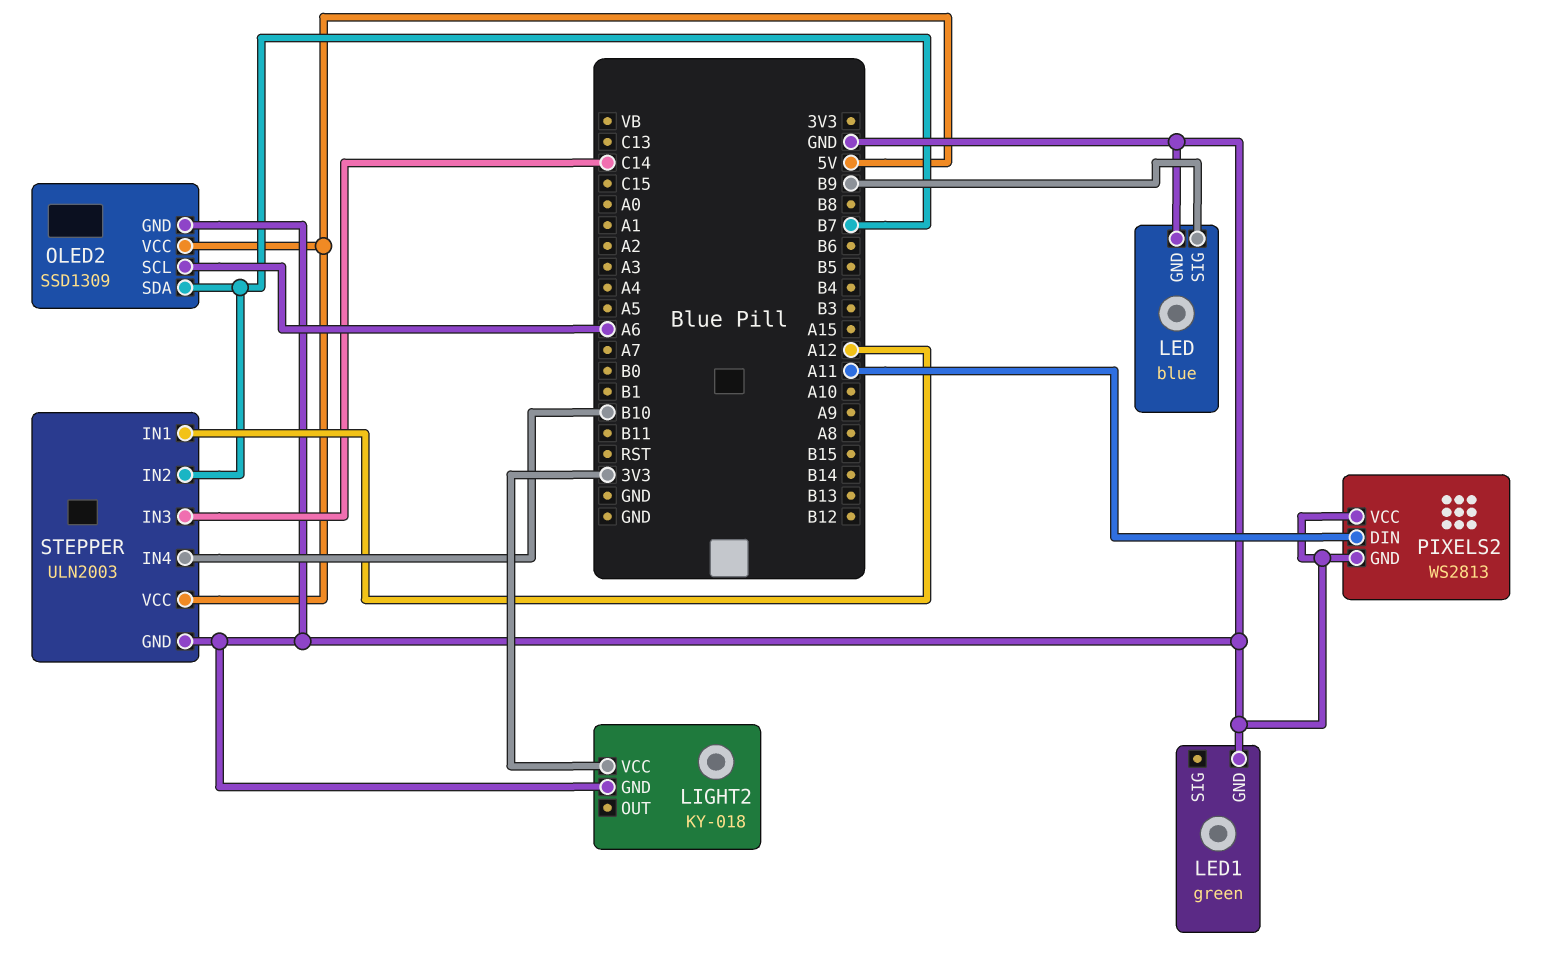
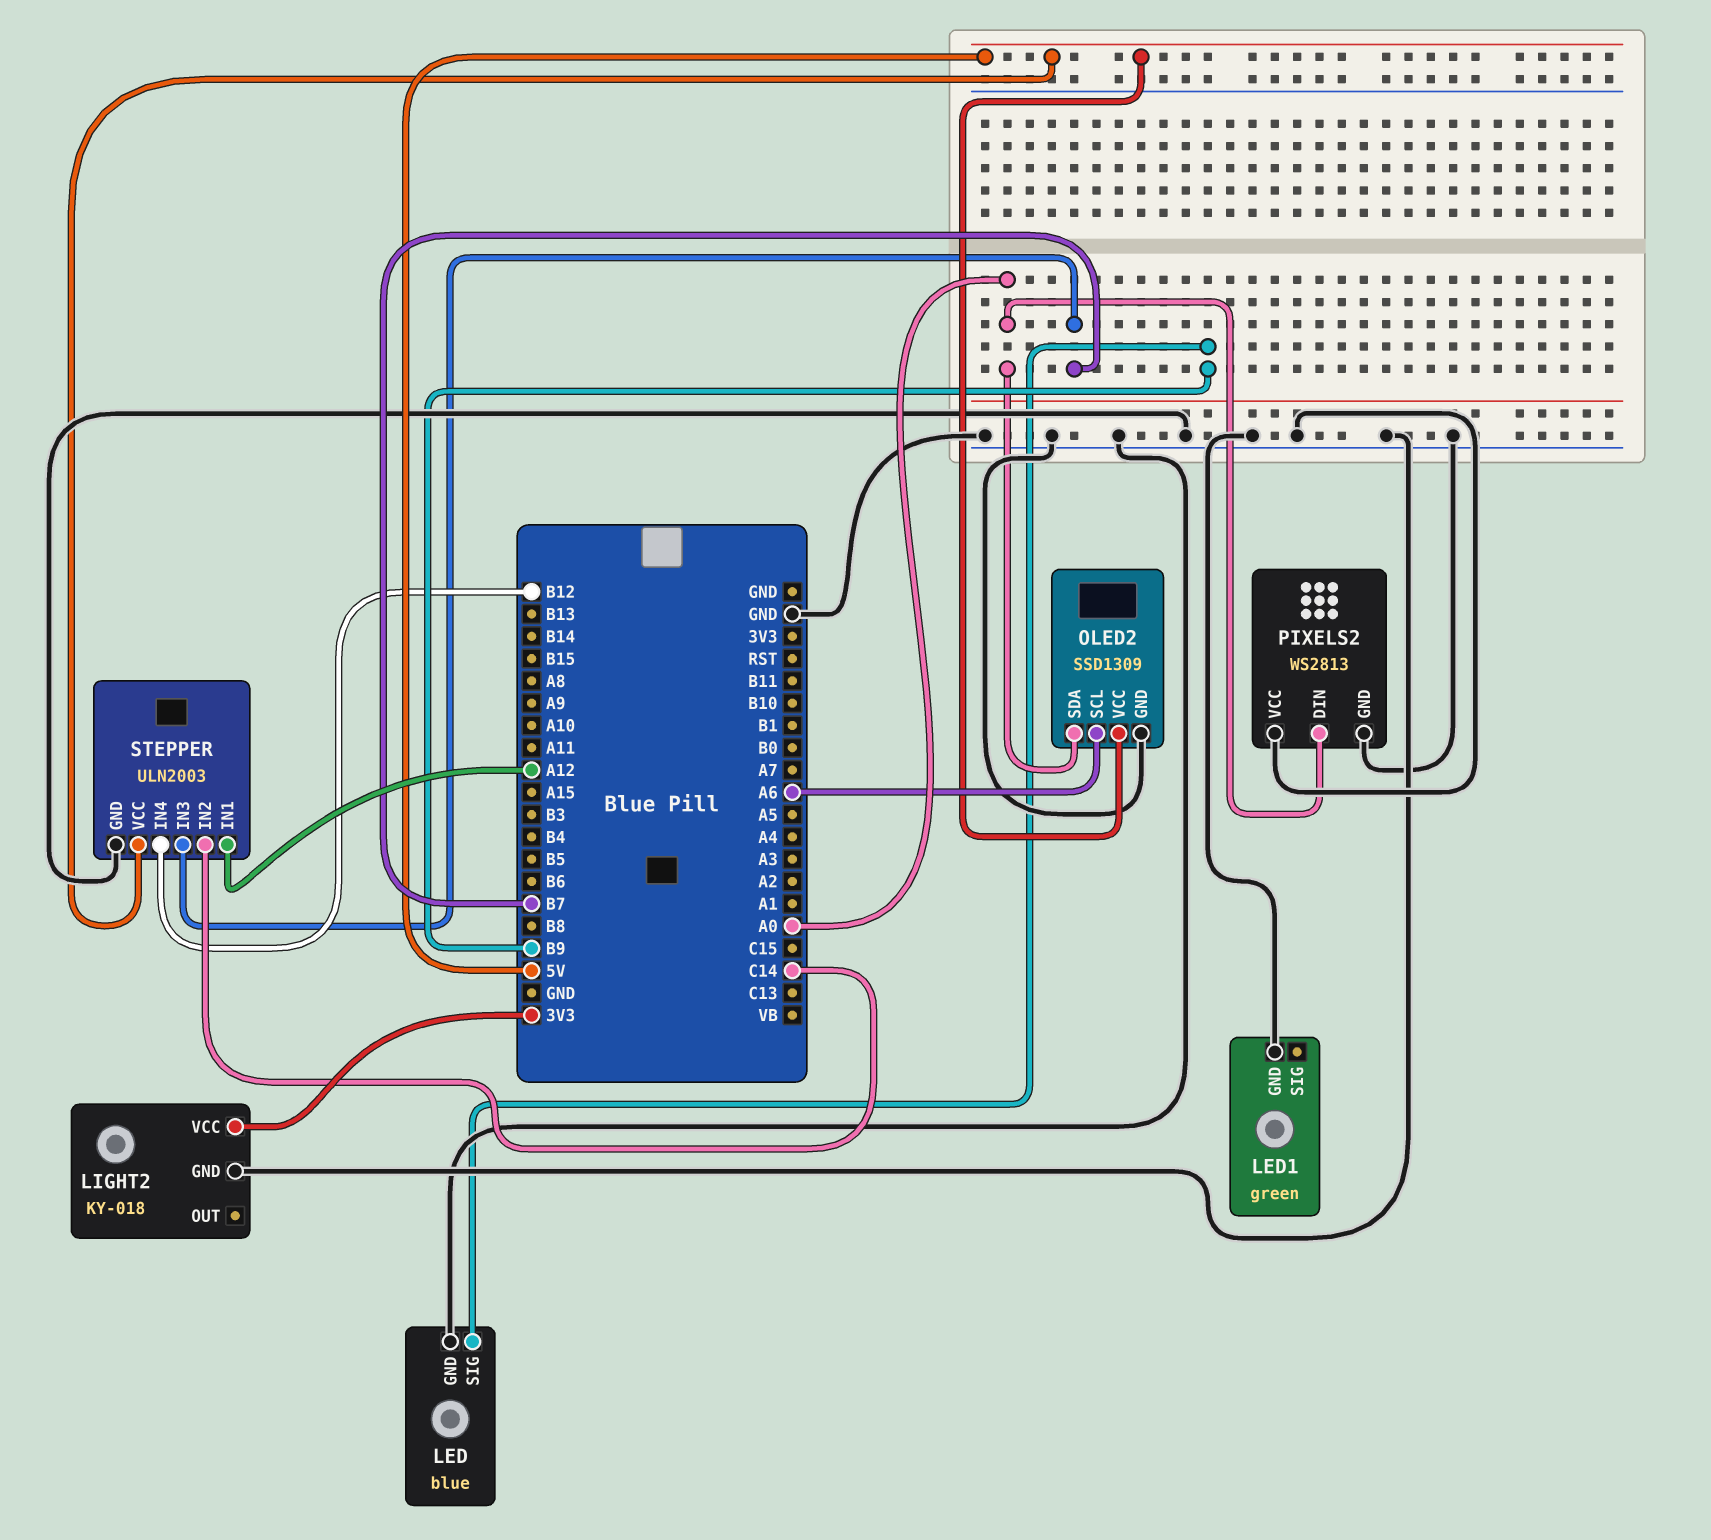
OLED2 pin SDA: B7 -> A0
PIXELS2 pin DIN: A11 -> A0
STEPPER pin IN2: B7 -> C14
STEPPER pin IN3: C14 -> B7
STEPPER pin IN4: B10 -> B12

